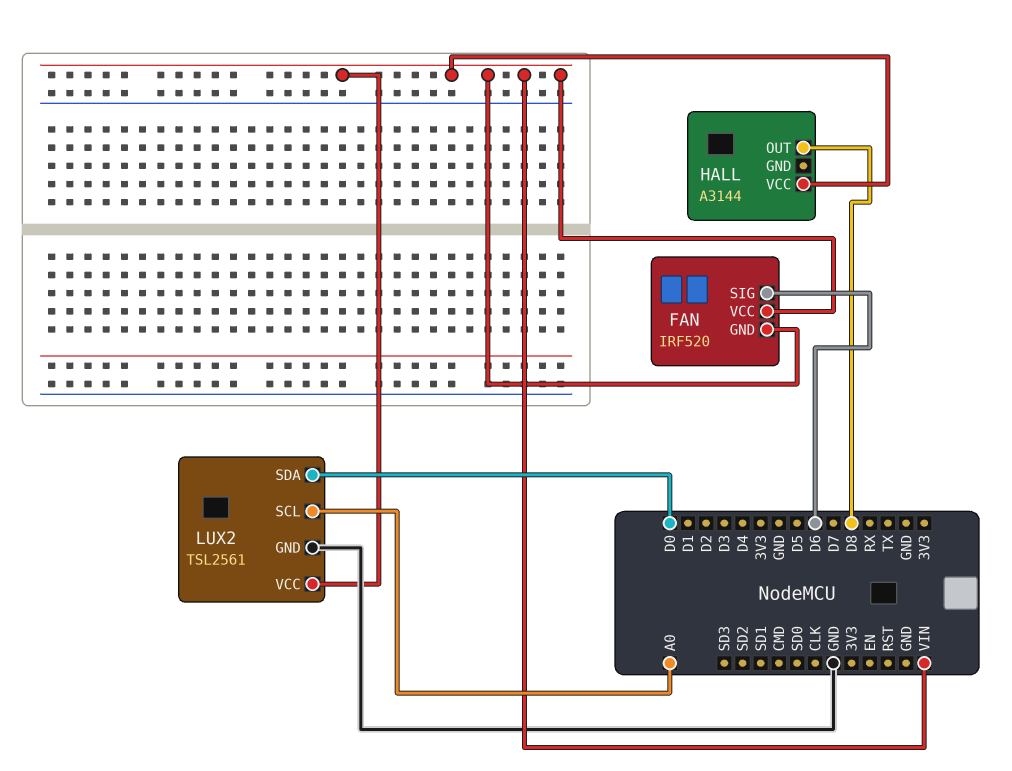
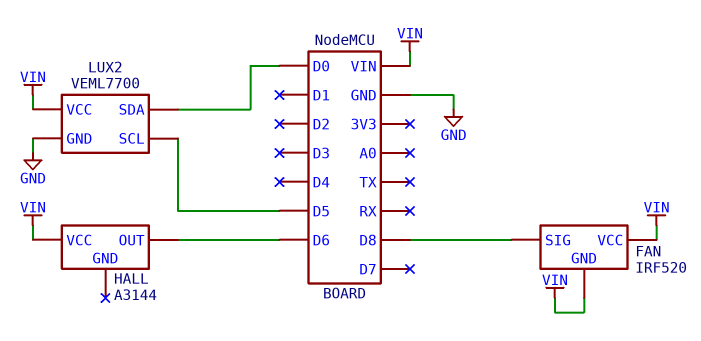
FAN pin SIG: D6 -> D8
HALL pin OUT: D8 -> D6
LUX2: TSL2561 -> VEML7700
LUX2 pin SCL: A0 -> D5

